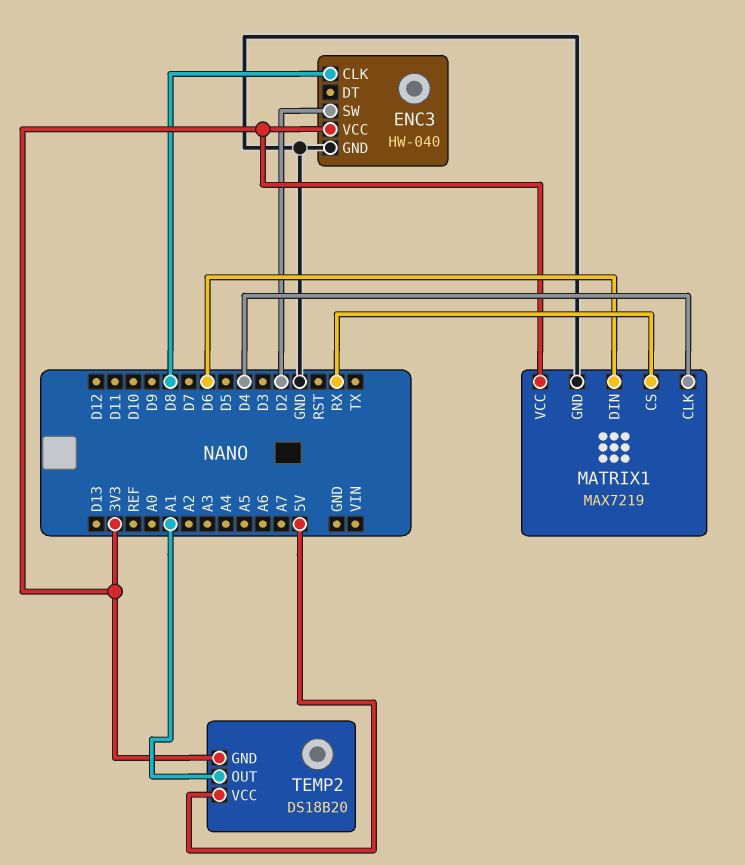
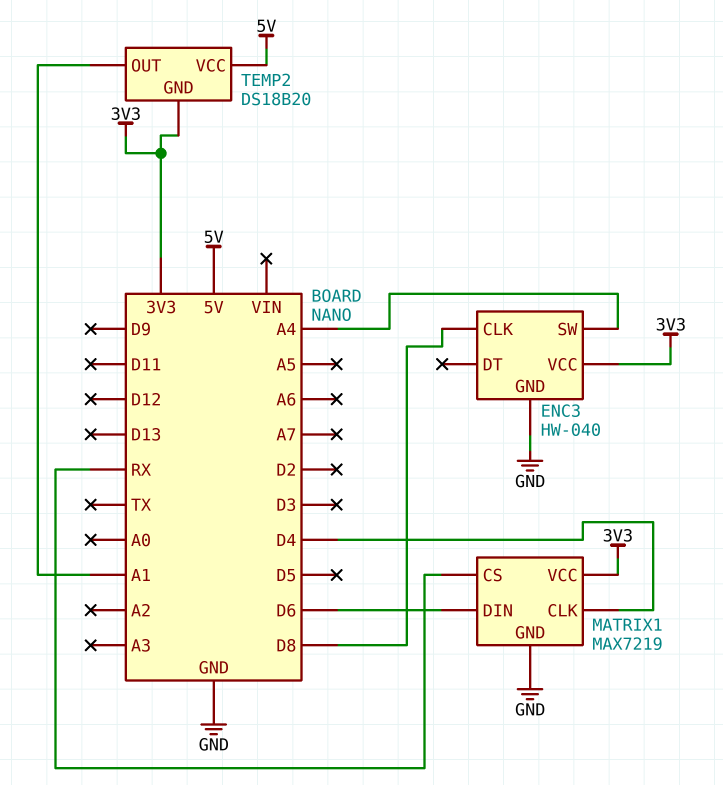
ENC3 pin SW: D2 -> A4

